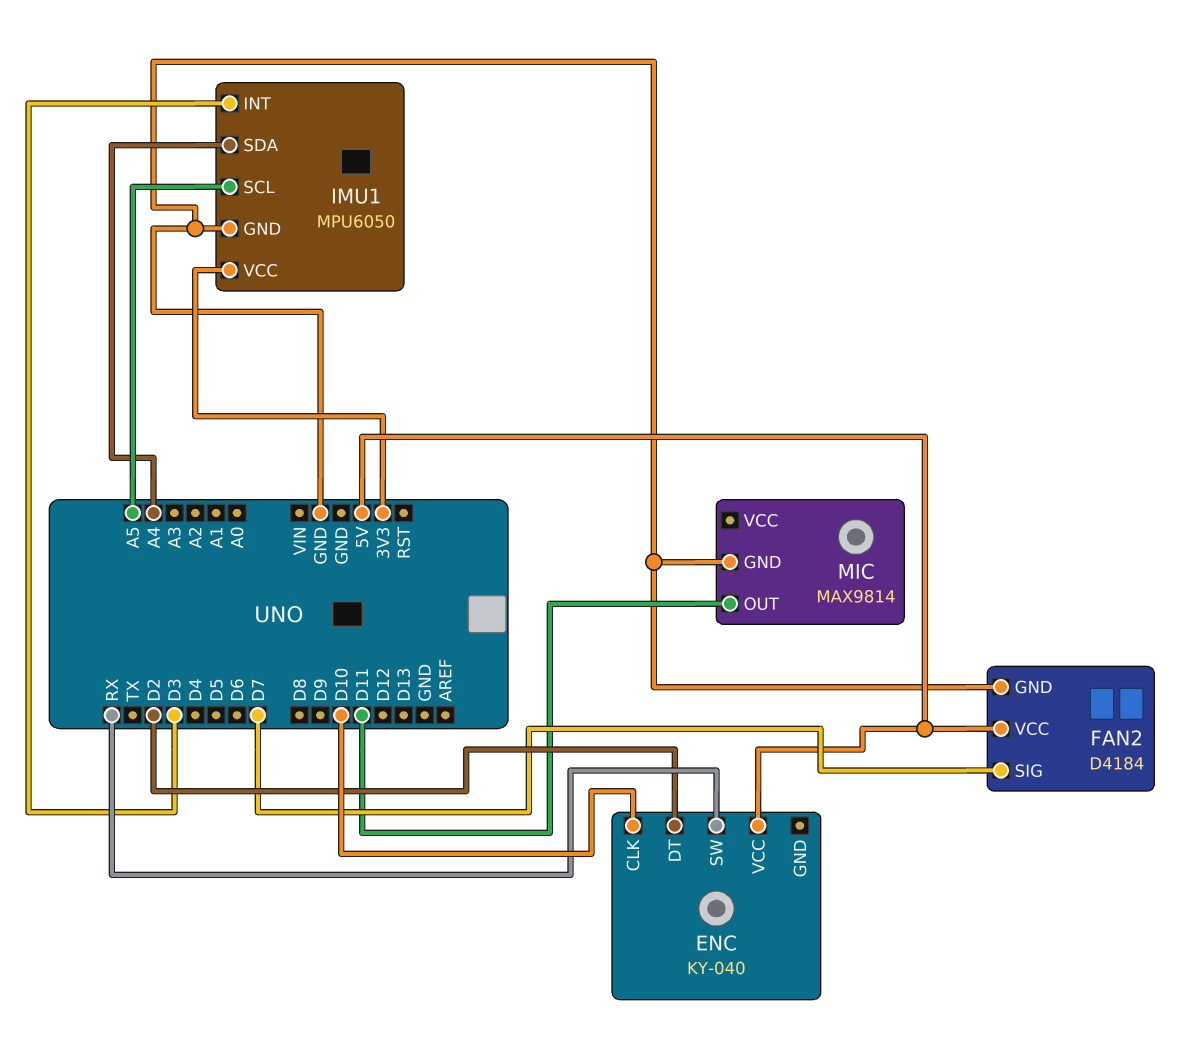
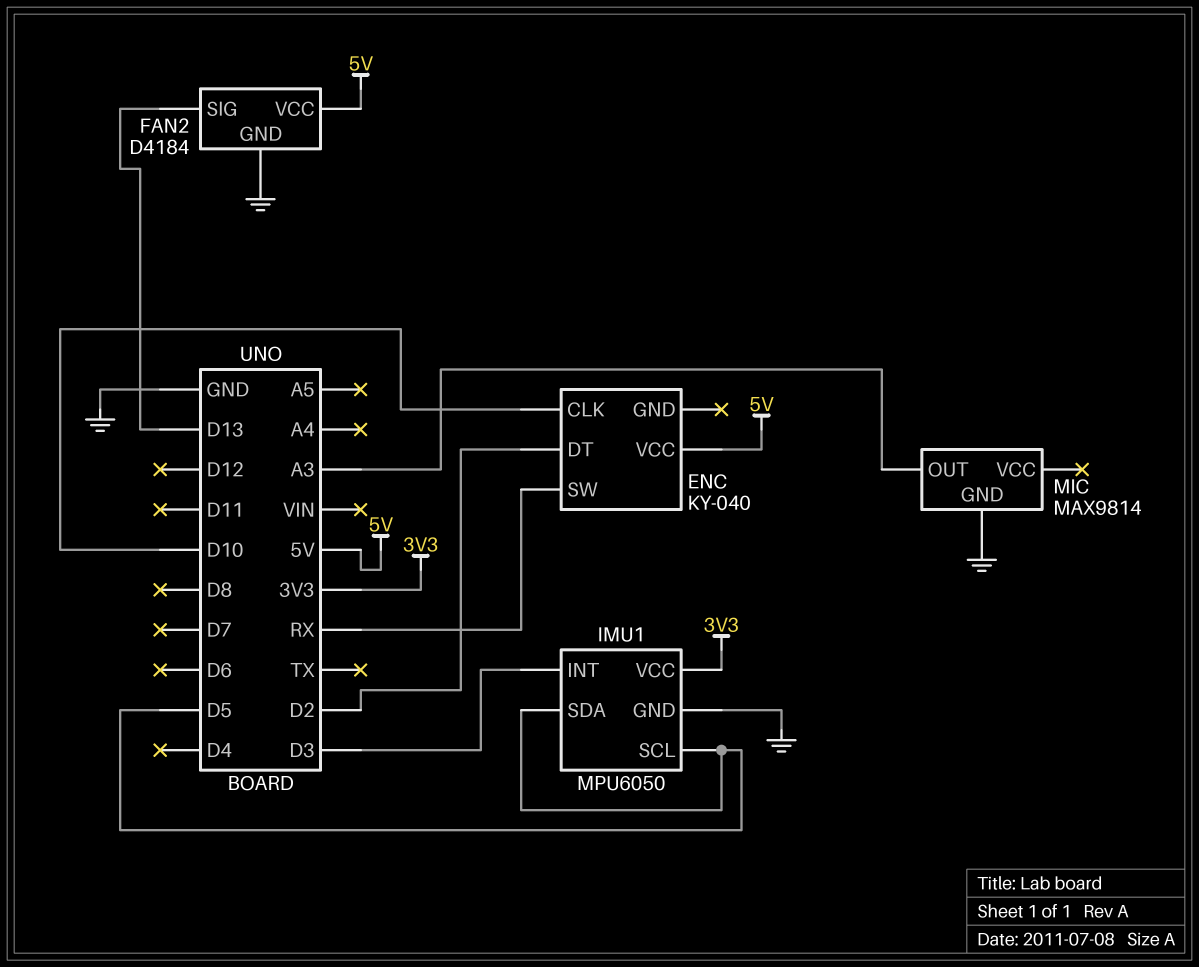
FAN2 pin SIG: D7 -> D13
IMU1 pin SCL: A5 -> D5
IMU1 pin SDA: A4 -> D5
MIC pin OUT: D11 -> A3

